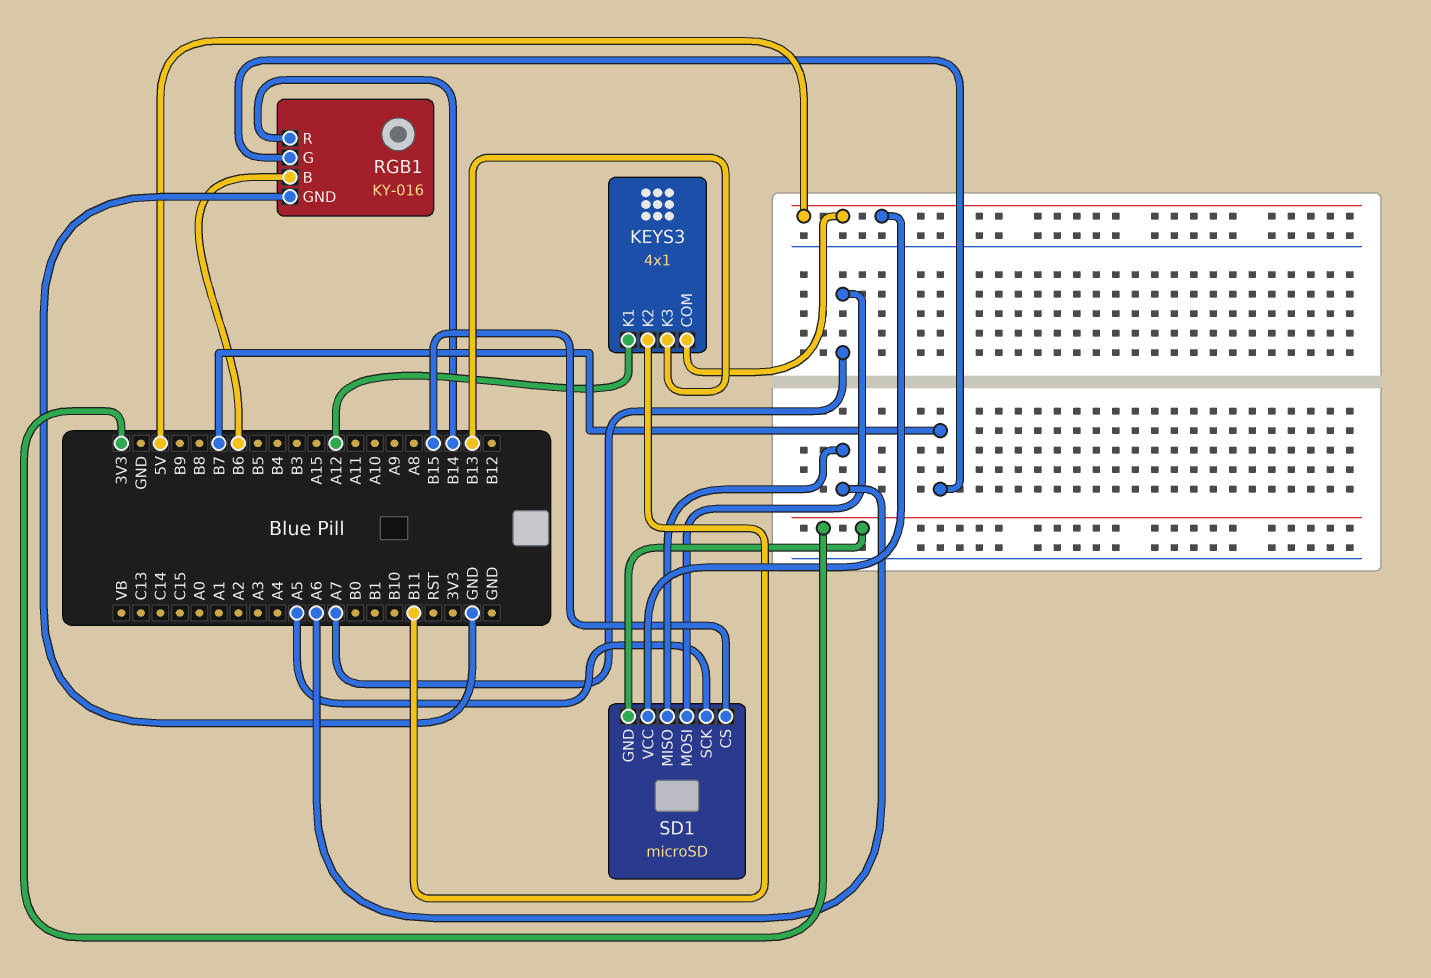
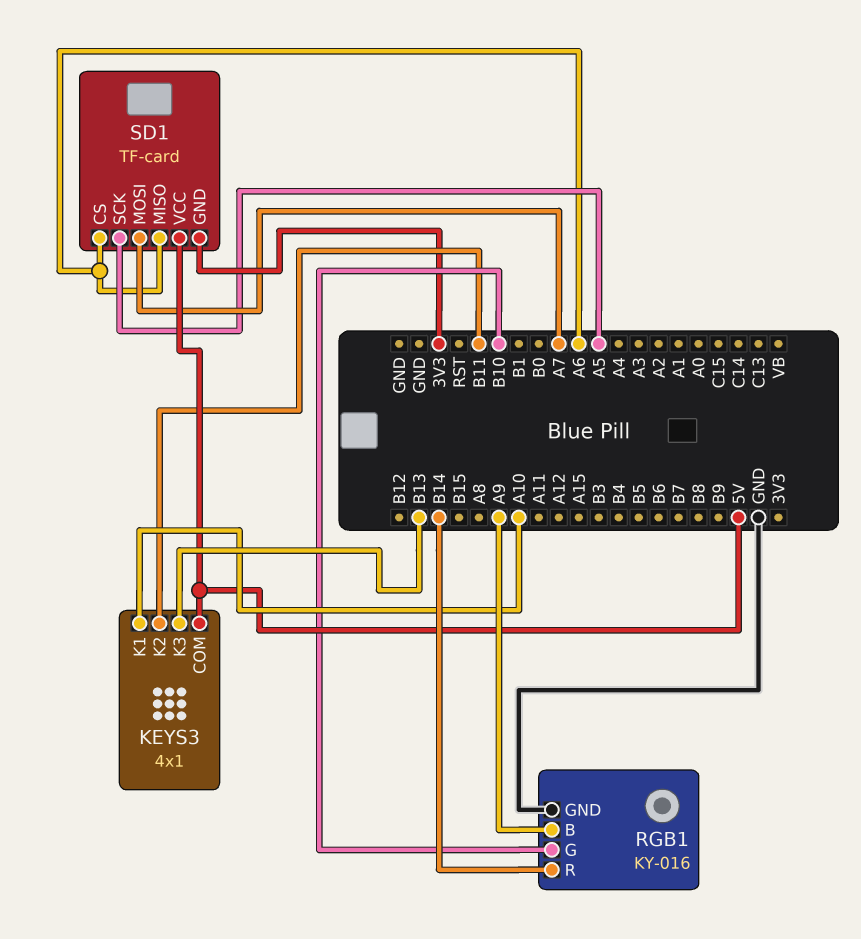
KEYS3 pin K1: A12 -> A10
RGB1 pin B: B6 -> A9
RGB1 pin G: B7 -> B10
SD1: microSD -> TF-card
SD1 pin CS: B15 -> A6

